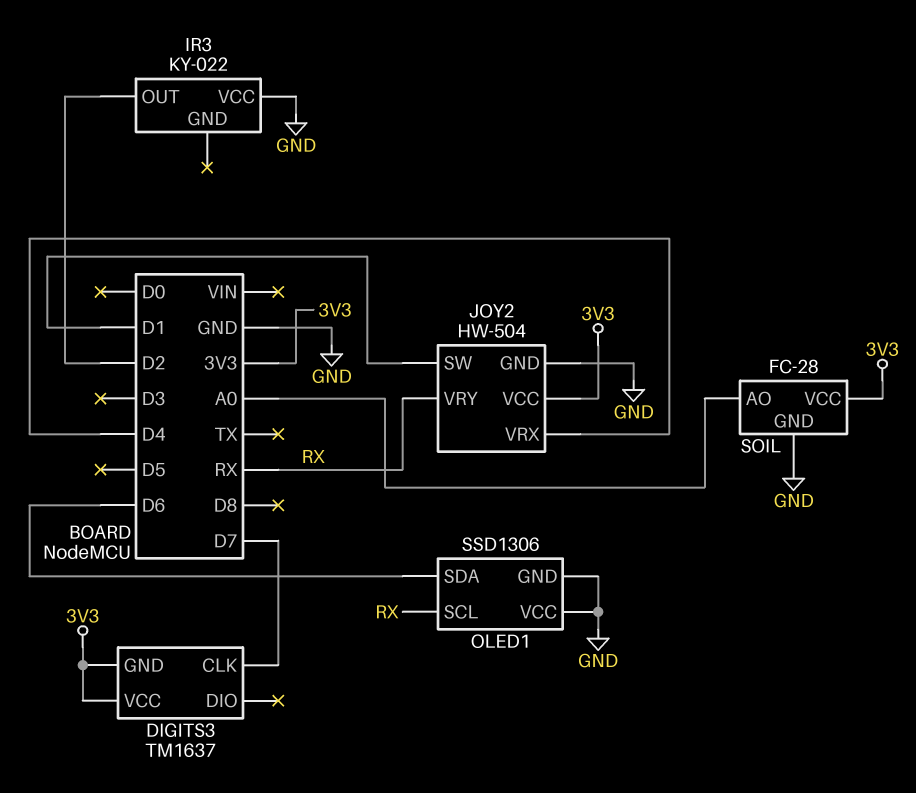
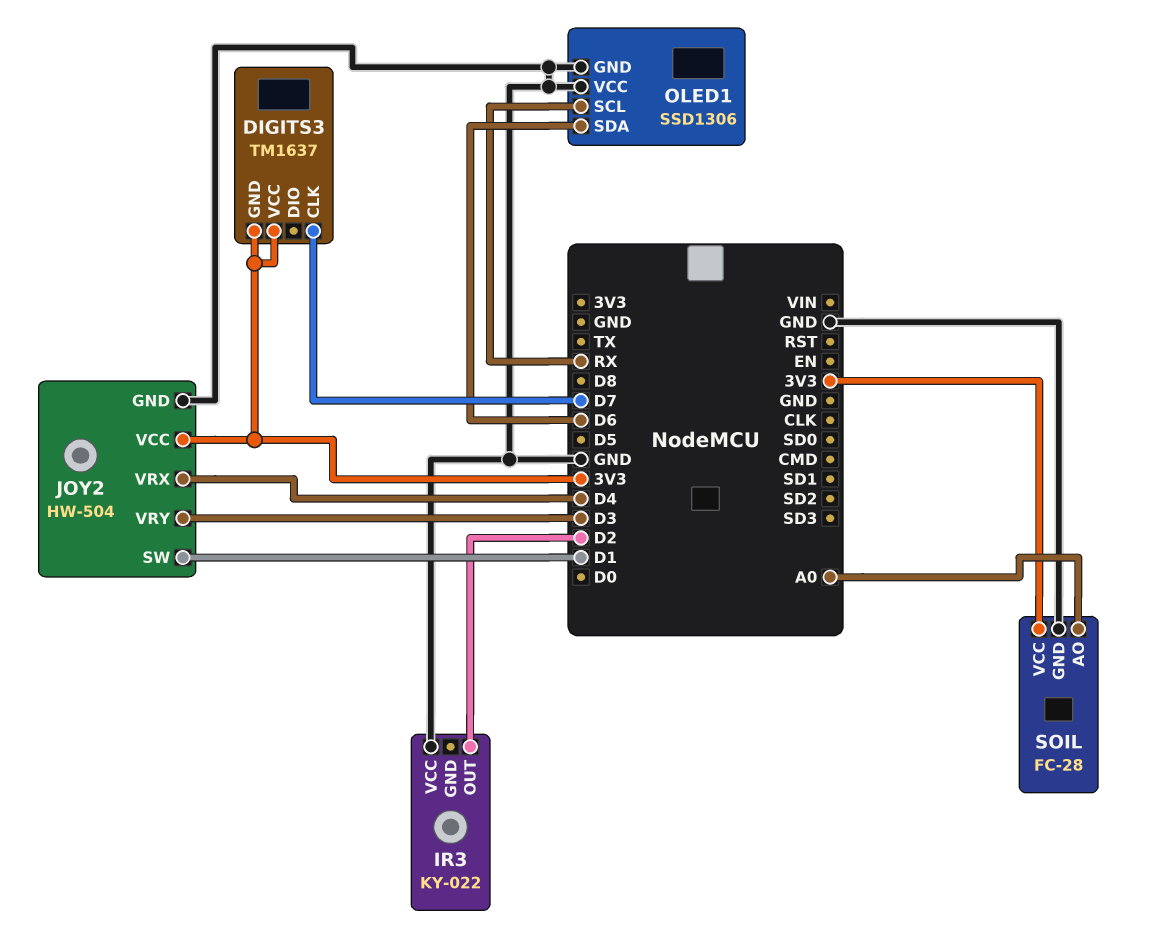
JOY2 pin VRY: RX -> D3

